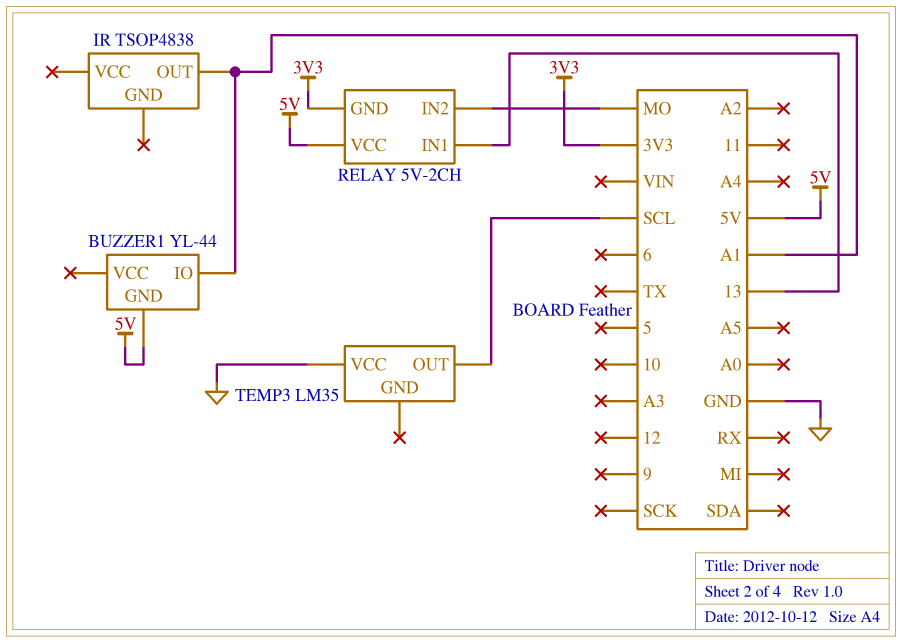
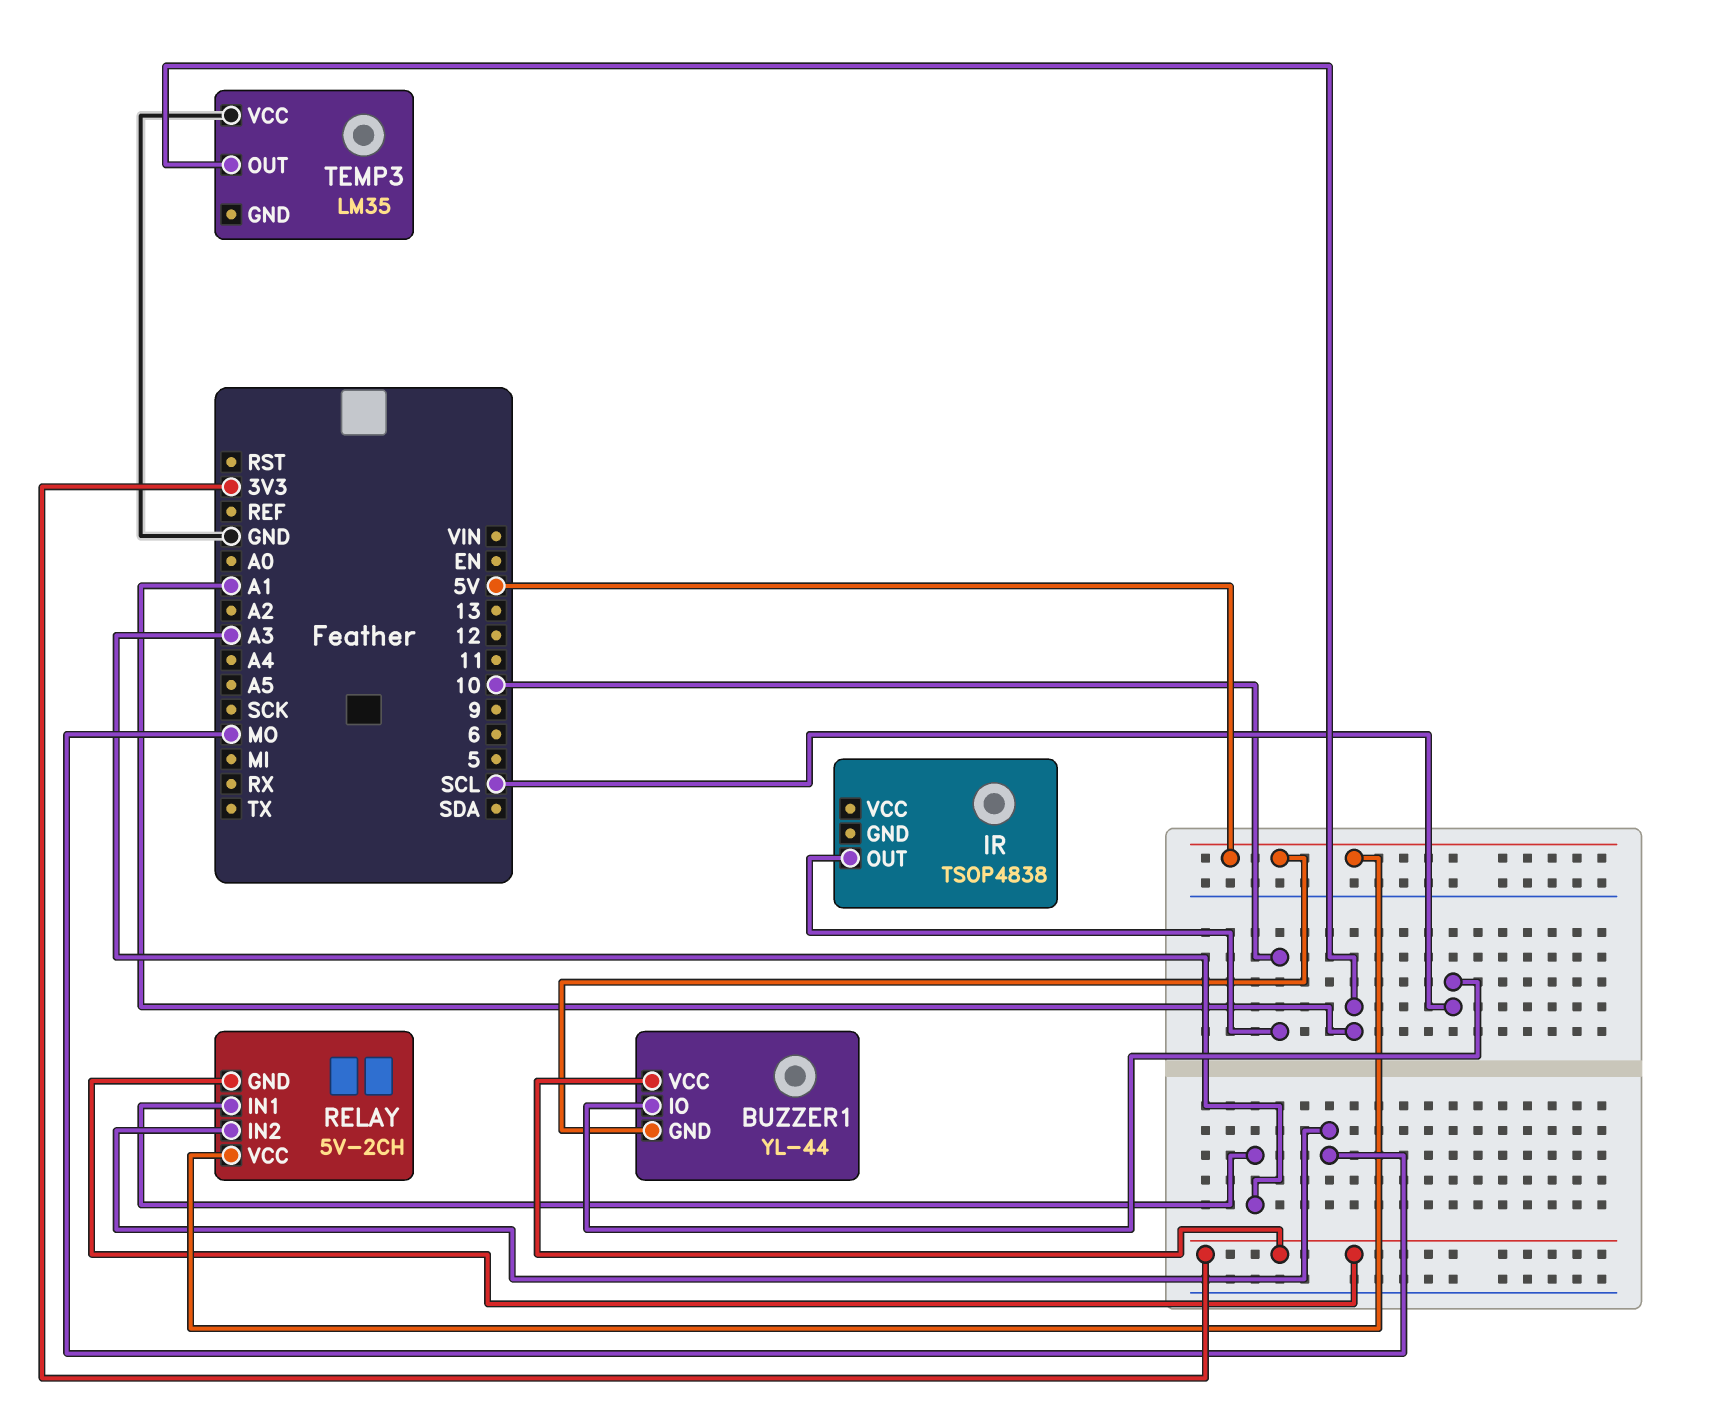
BUZZER1 pin IO: A1 -> SCL
BUZZER1 pin VCC: none -> 3V3
IR pin OUT: A1 -> 10
RELAY pin IN1: 13 -> A3
TEMP3 pin OUT: SCL -> A1

